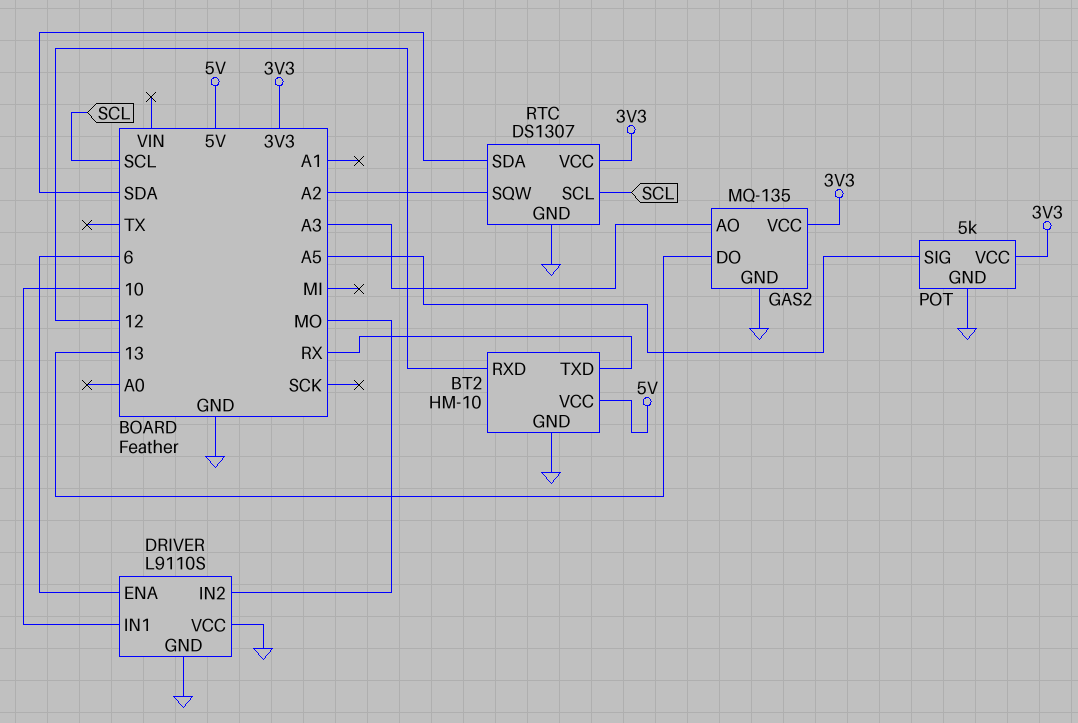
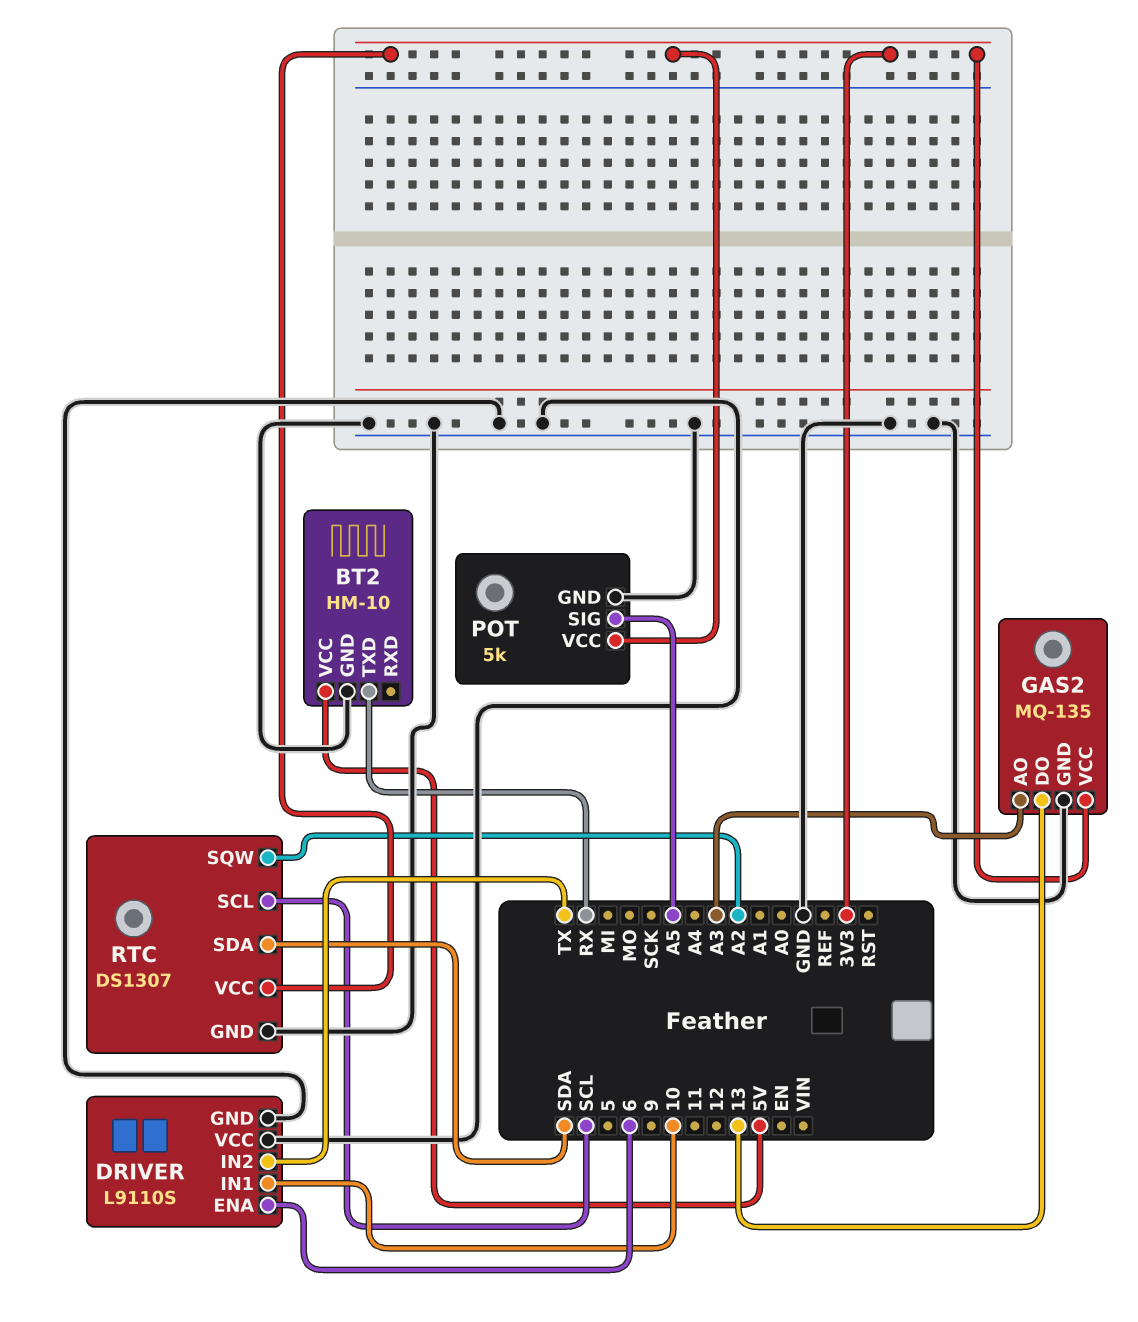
BT2 pin RXD: 12 -> none
DRIVER pin IN2: MO -> TX

